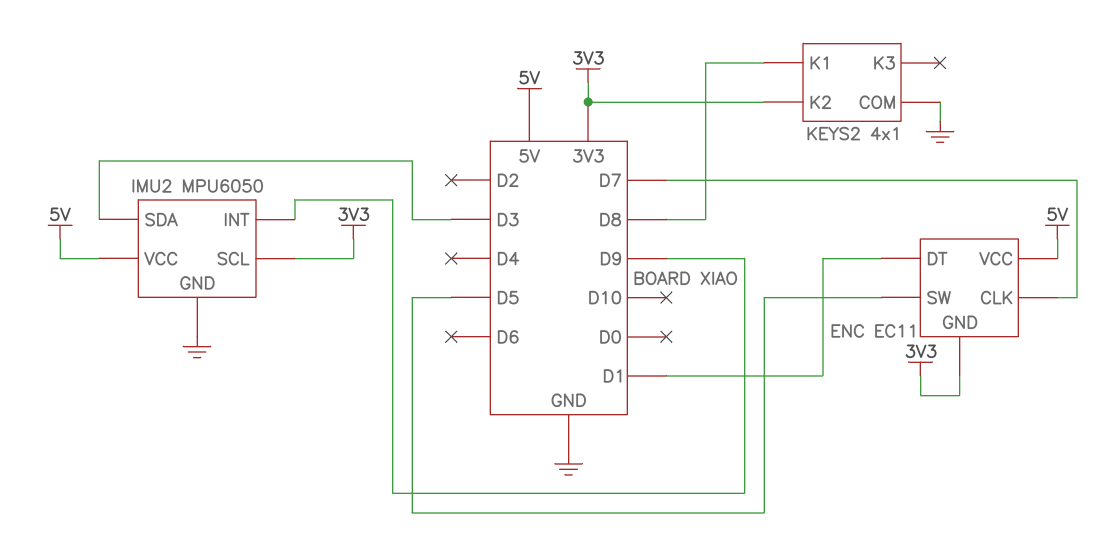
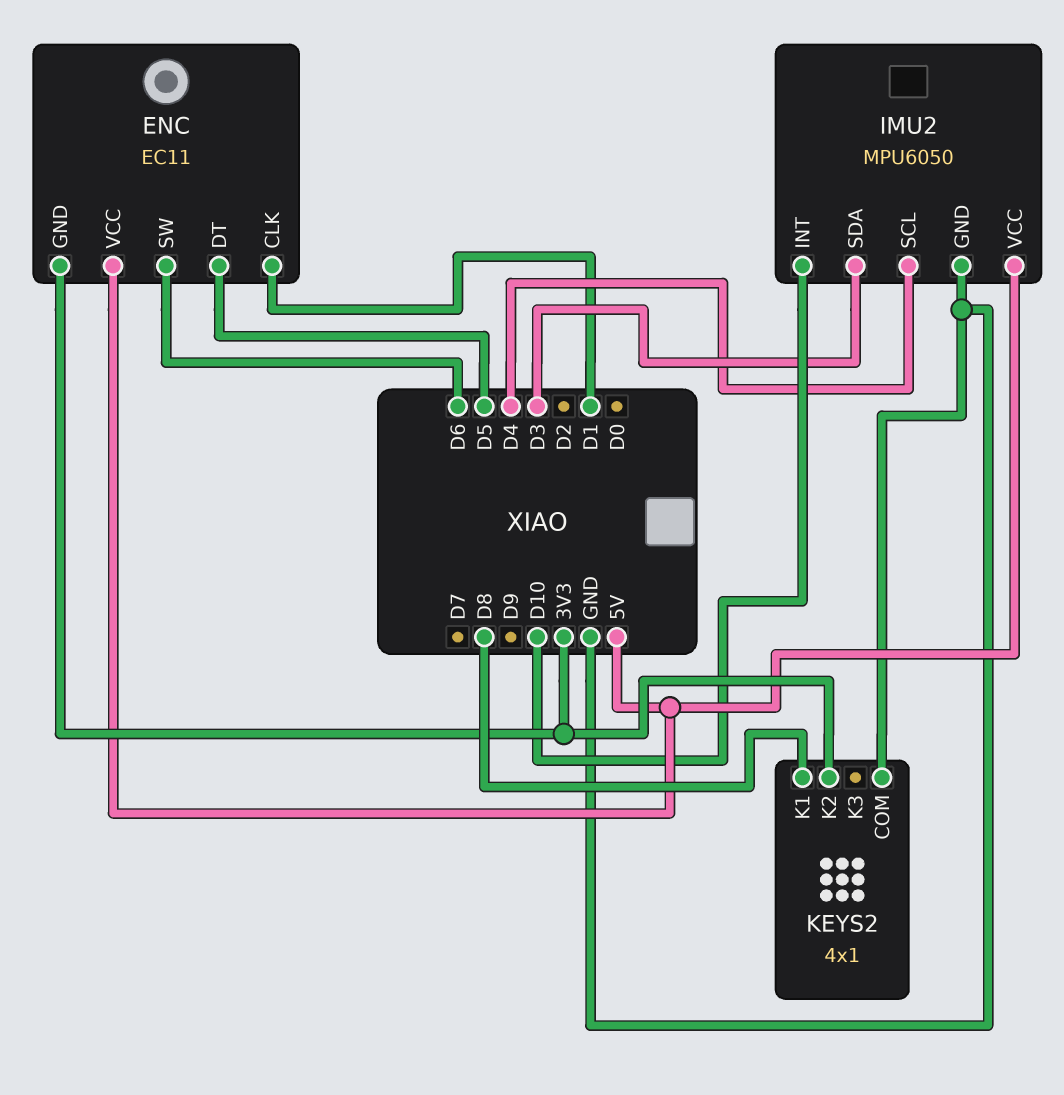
ENC pin CLK: D7 -> D1
ENC pin DT: D1 -> D5
ENC pin SW: D5 -> D6
IMU2 pin INT: D9 -> D10
IMU2 pin SCL: 3V3 -> D4

